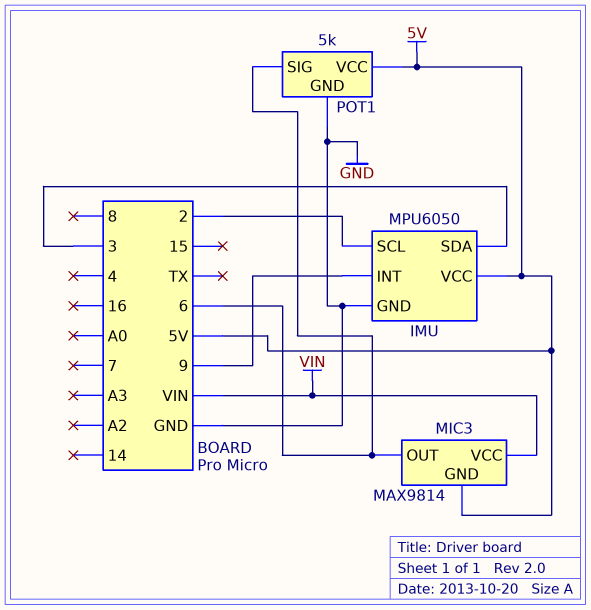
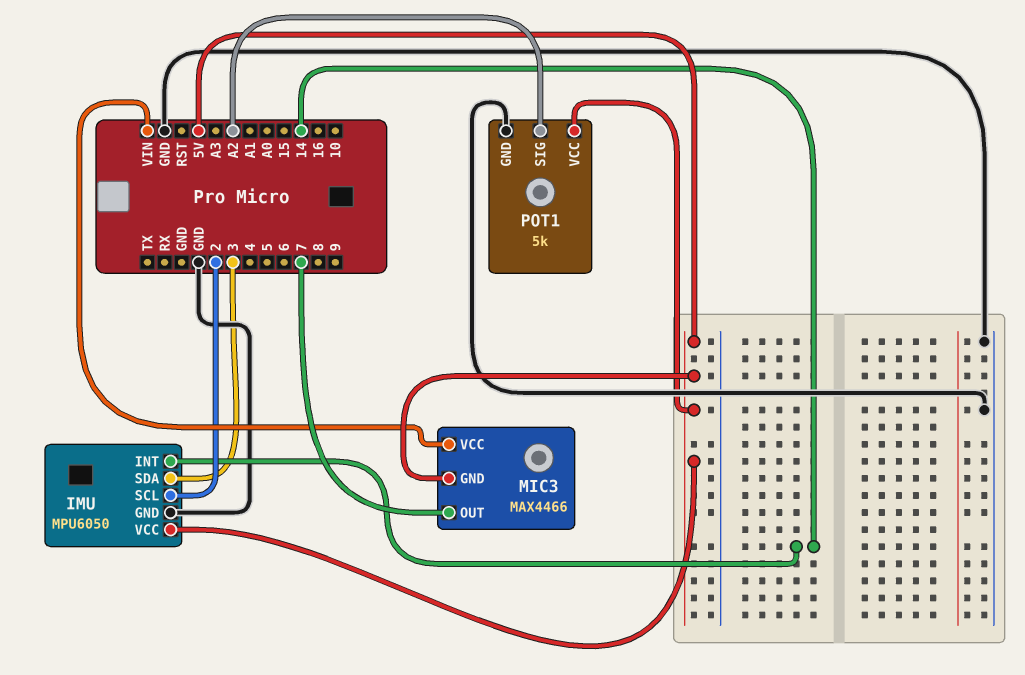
IMU pin INT: 9 -> 14
MIC3: MAX9814 -> MAX4466
MIC3 pin OUT: 6 -> 7
POT1 pin SIG: 6 -> A2

